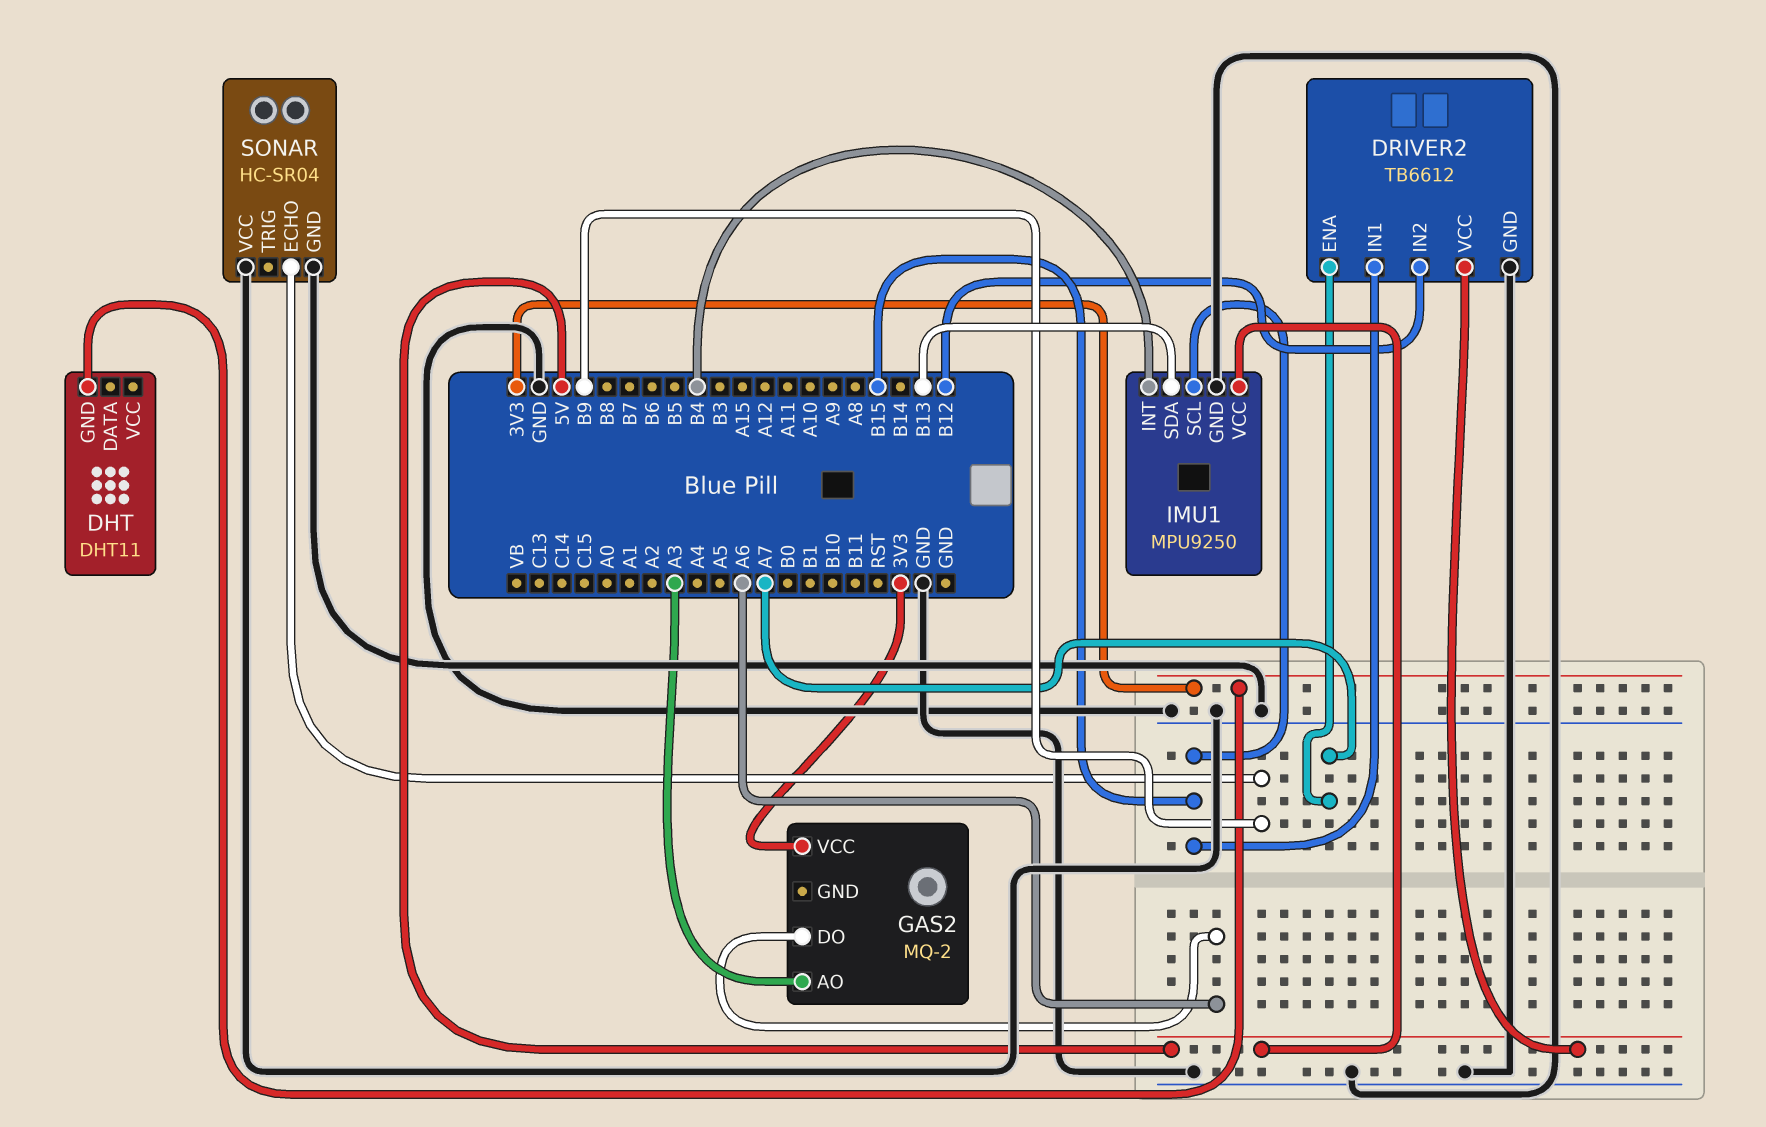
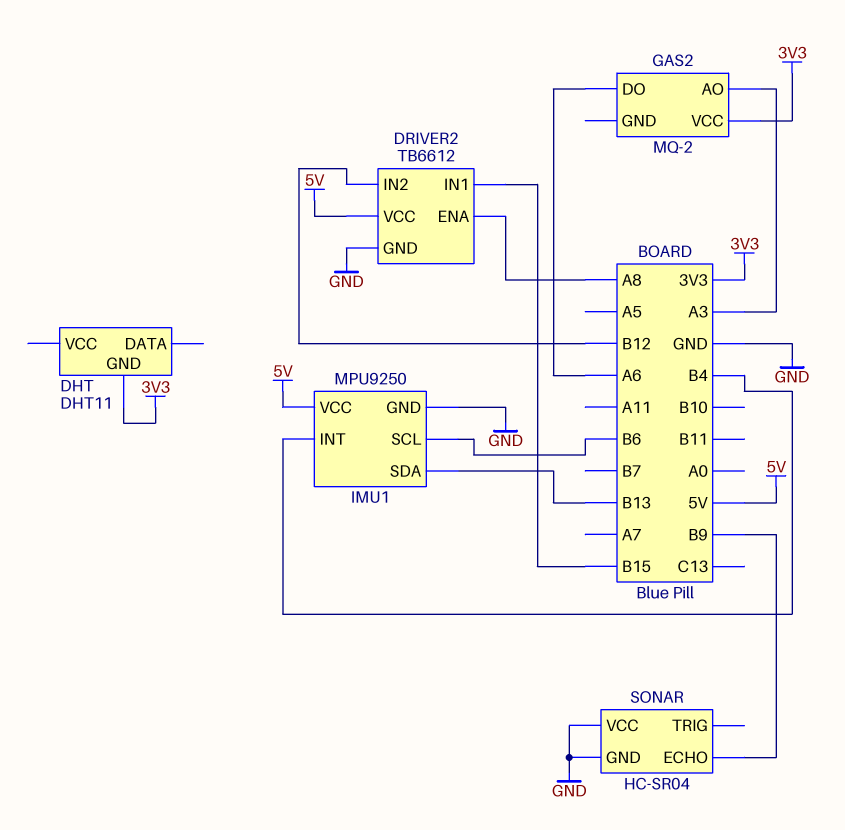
DRIVER2 pin ENA: A7 -> A8
IMU1 pin SCL: B15 -> B6

